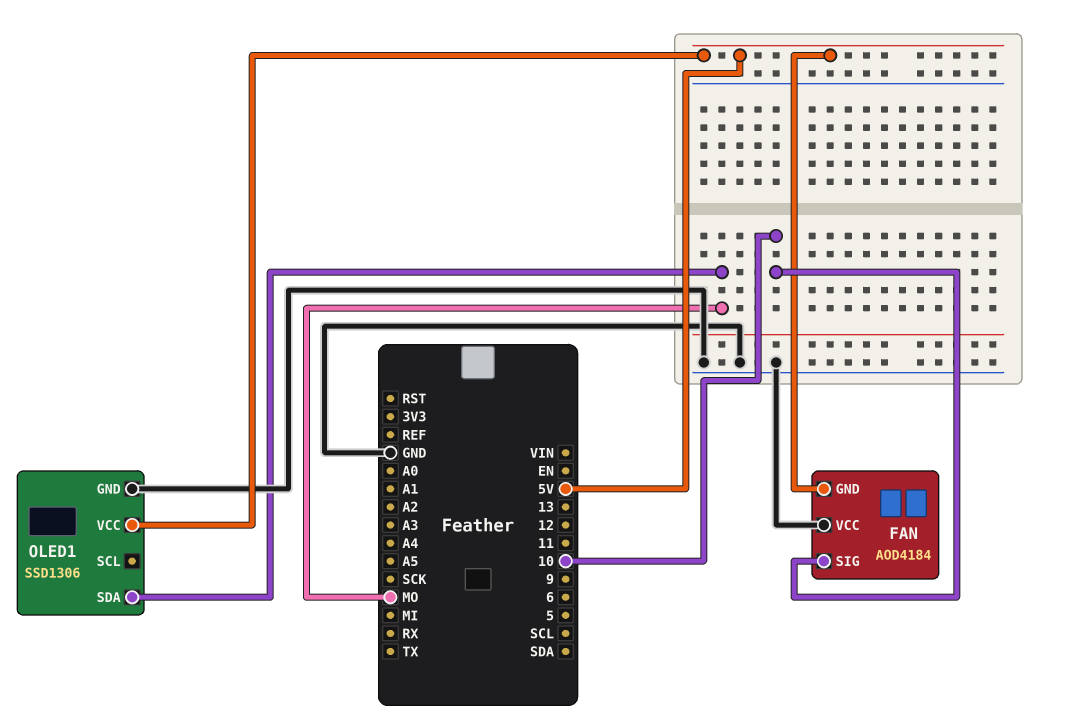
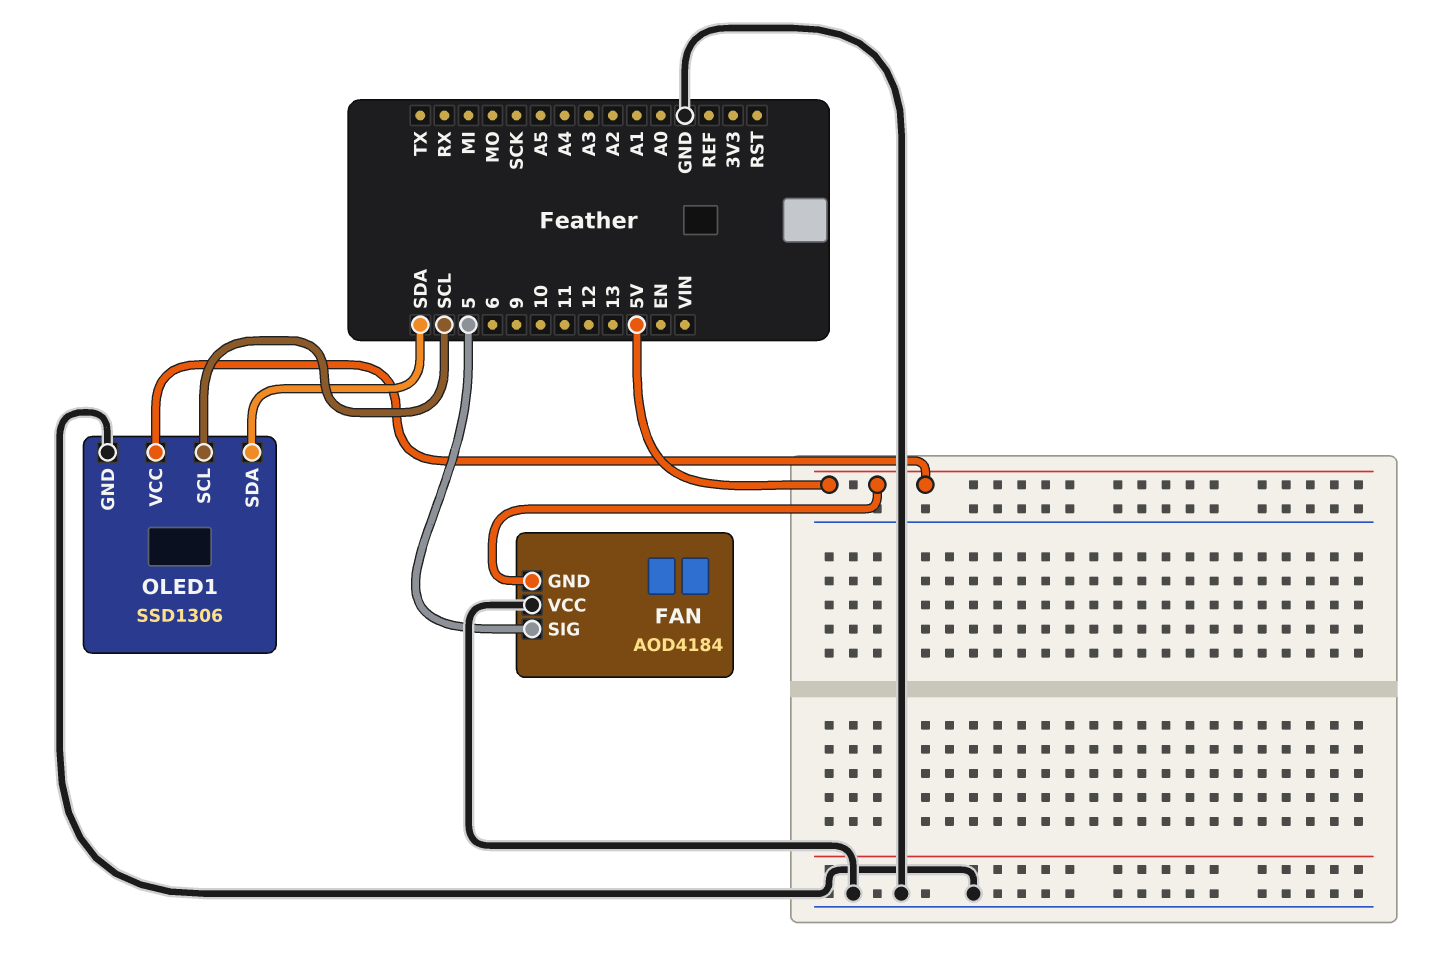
FAN pin SIG: 10 -> 5
OLED1 pin SCL: none -> SCL
OLED1 pin SDA: MO -> SDA

